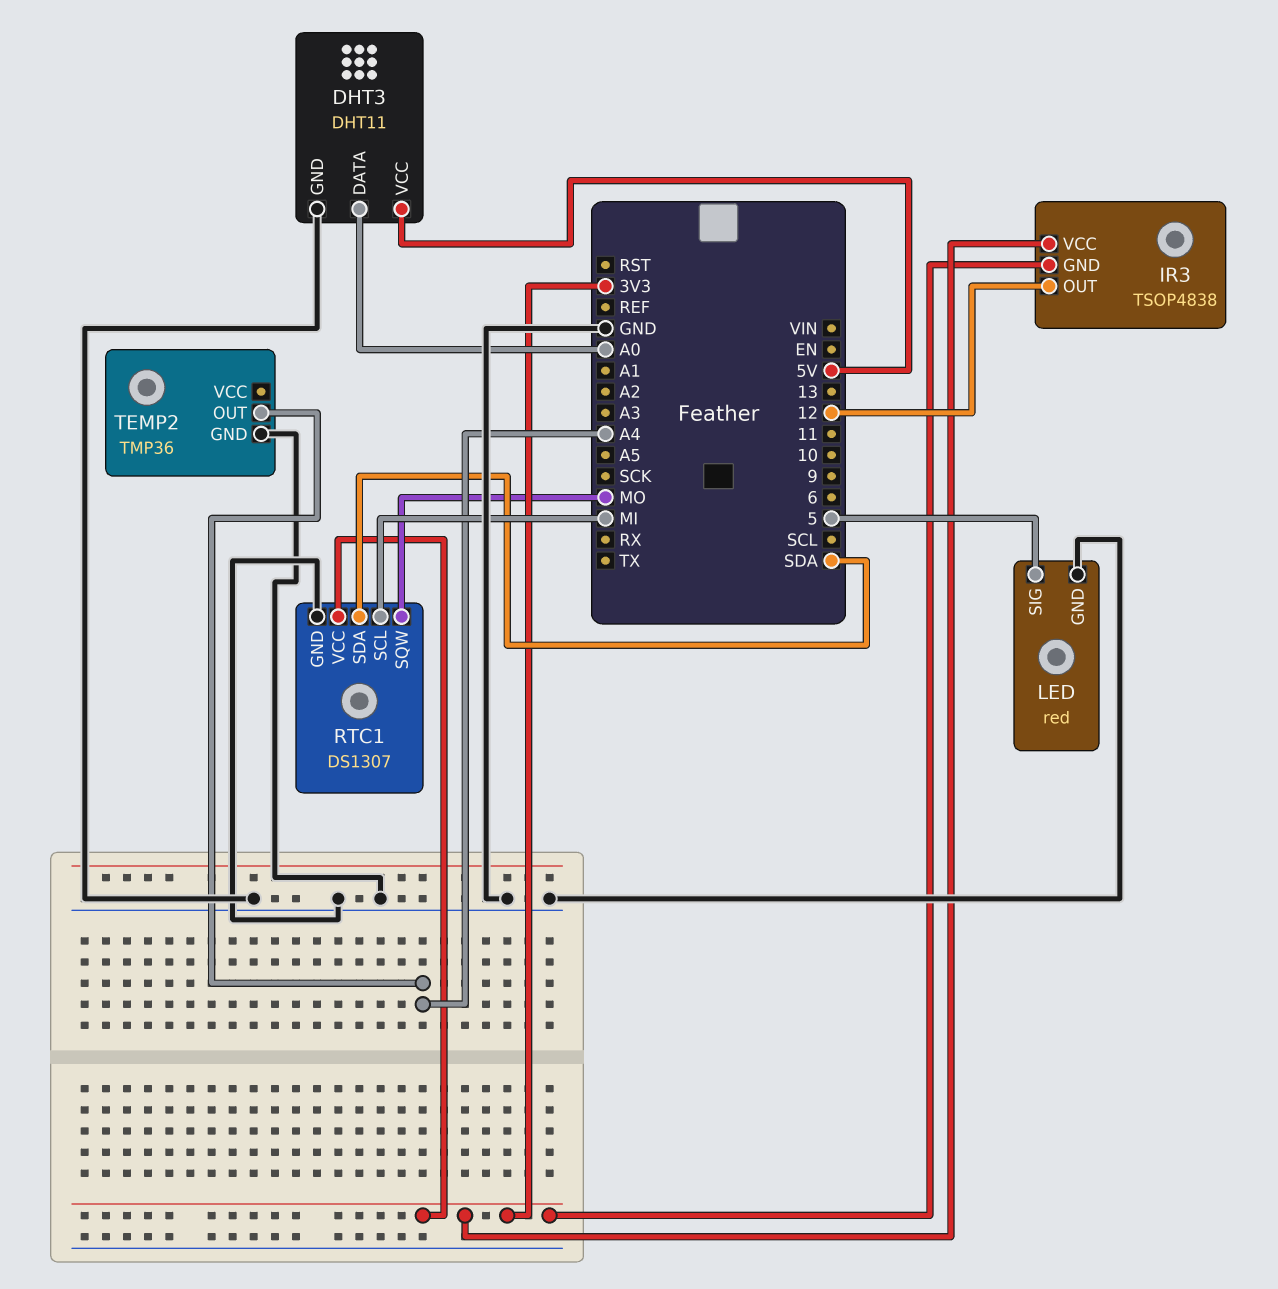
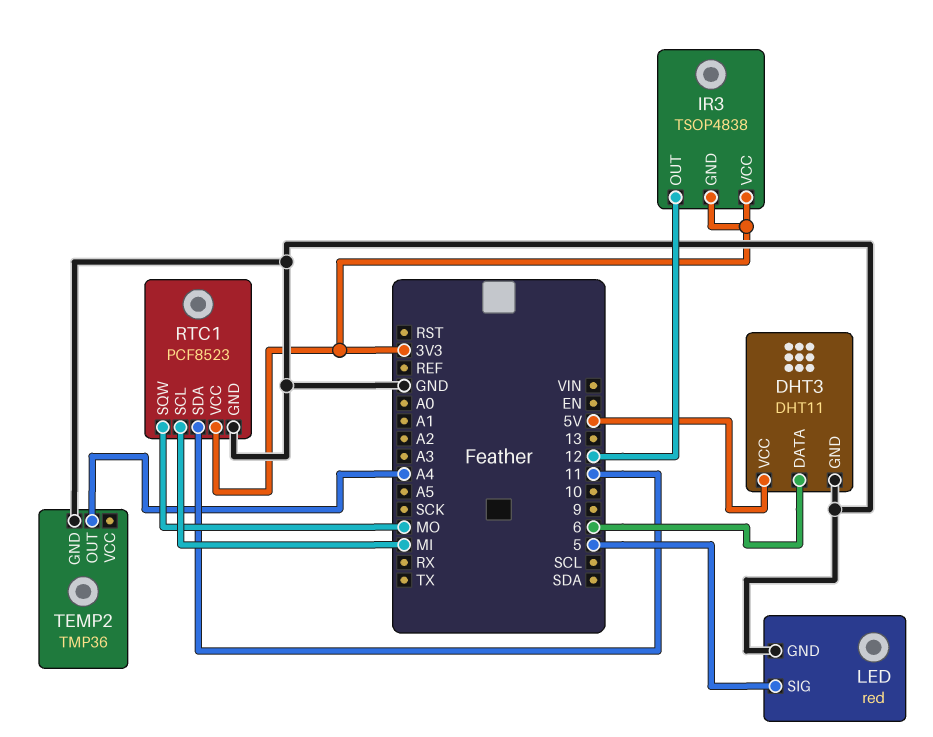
DHT3 pin DATA: A0 -> 6
RTC1: DS1307 -> PCF8523
RTC1 pin SDA: SDA -> 11

